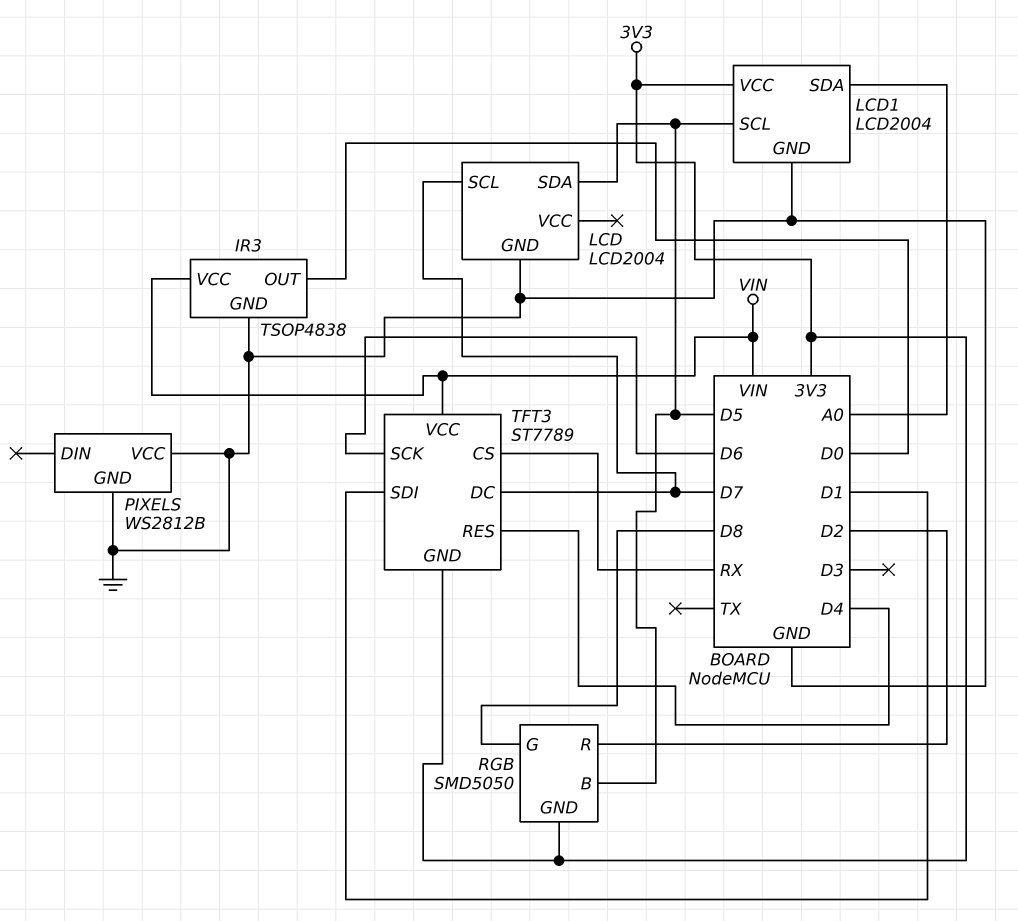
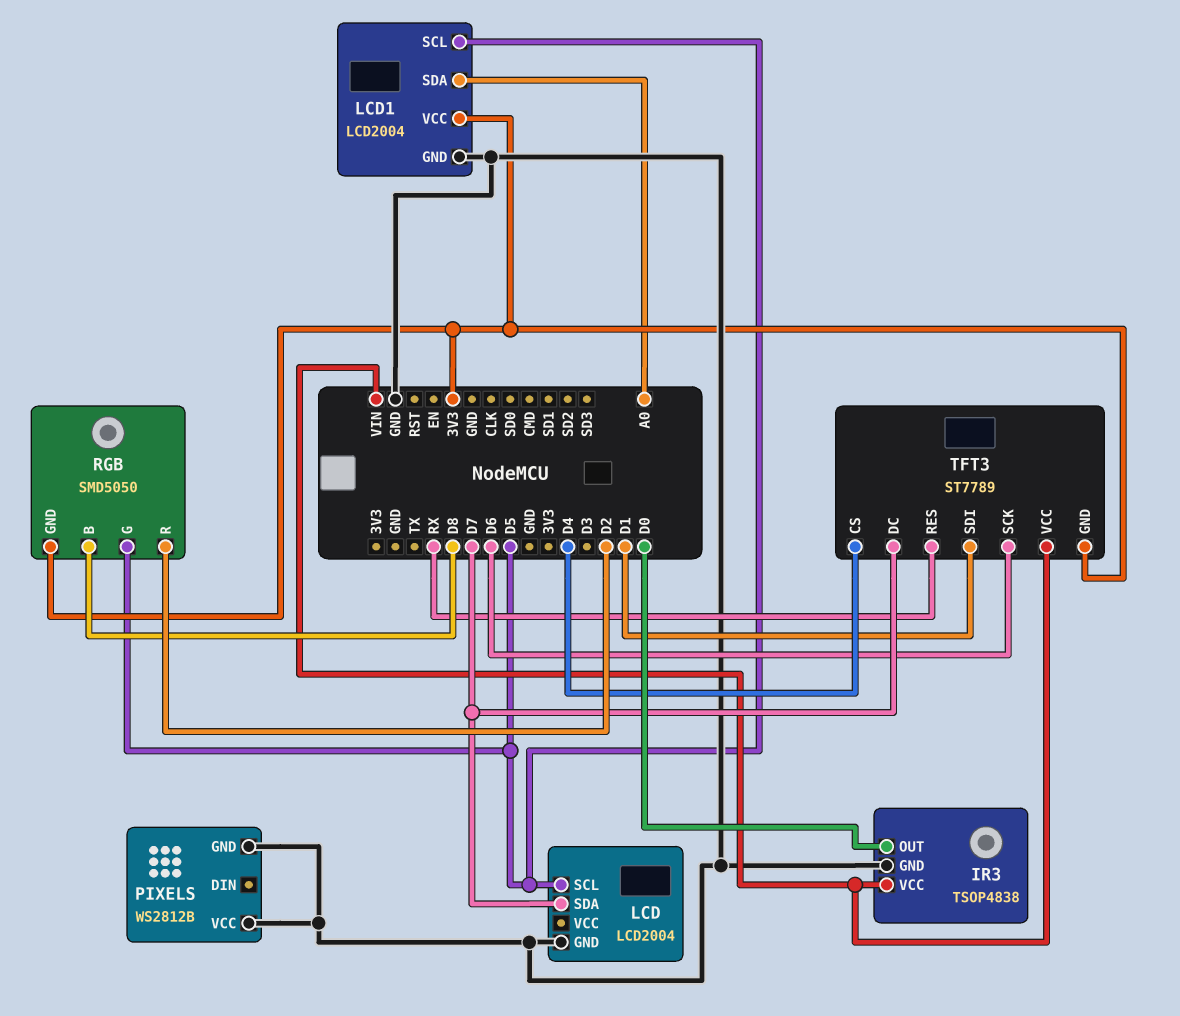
LCD pin SCL: D7 -> D5
LCD pin SDA: D5 -> D7
RGB pin B: D5 -> D8
RGB pin G: D8 -> D5
TFT3 pin CS: RX -> D4
TFT3 pin RES: D4 -> RX

